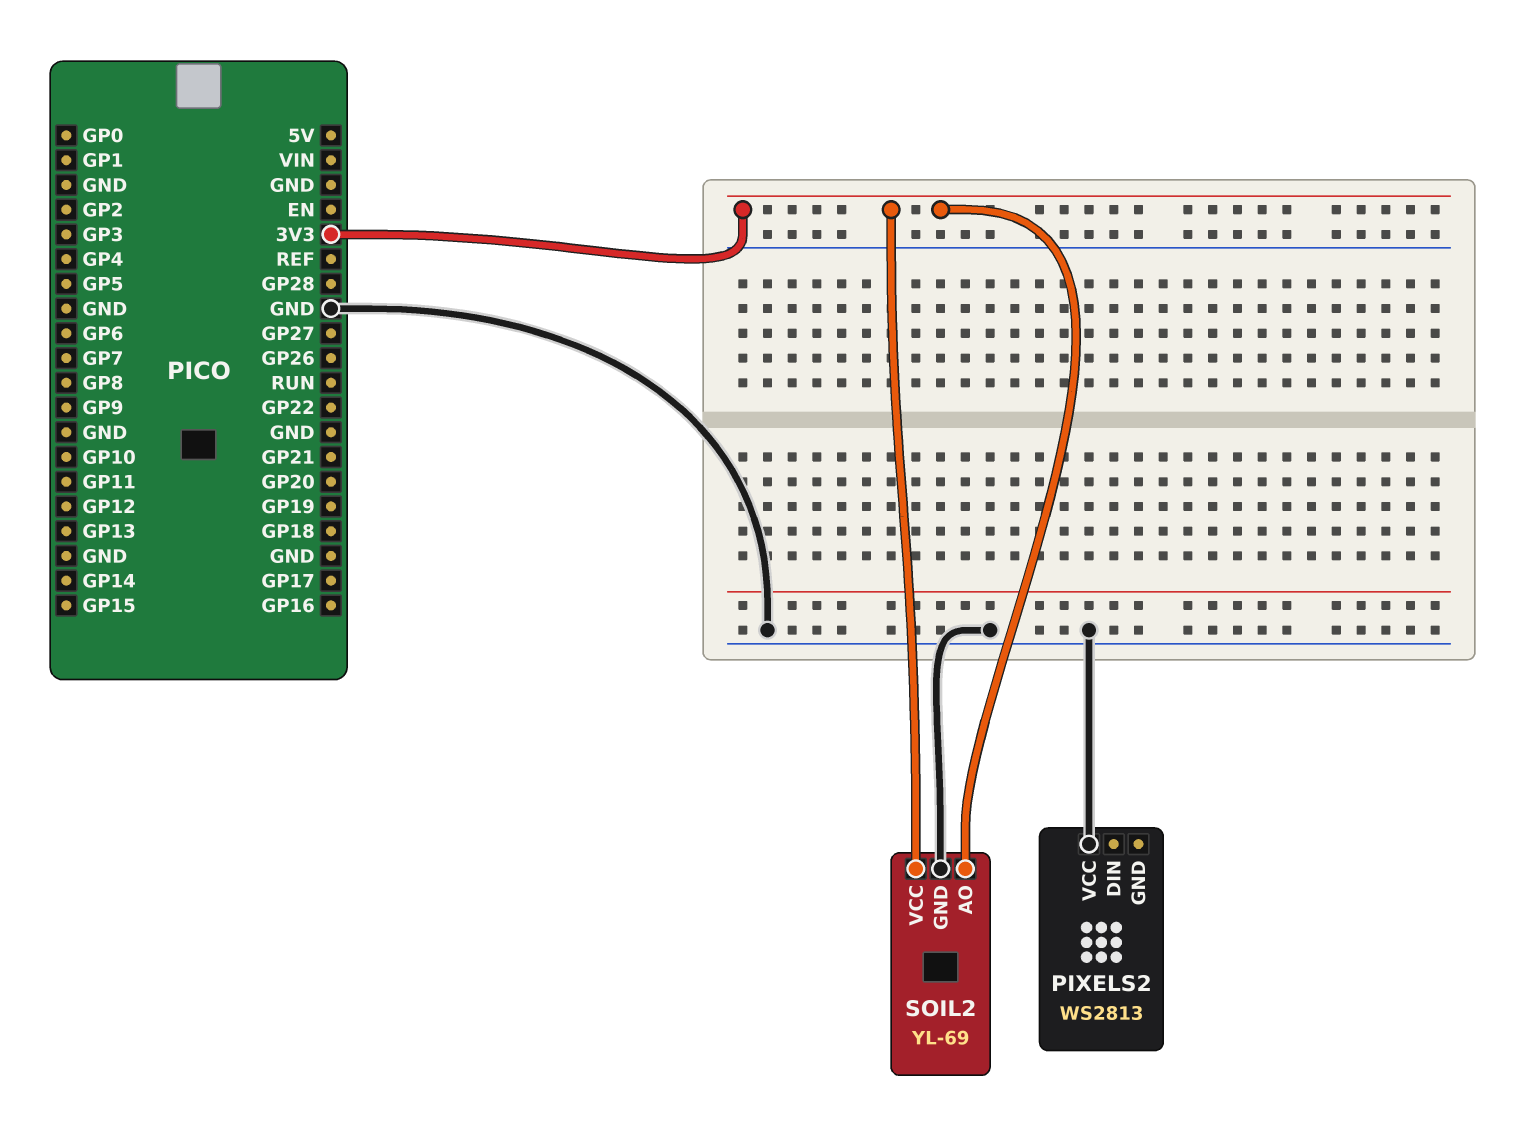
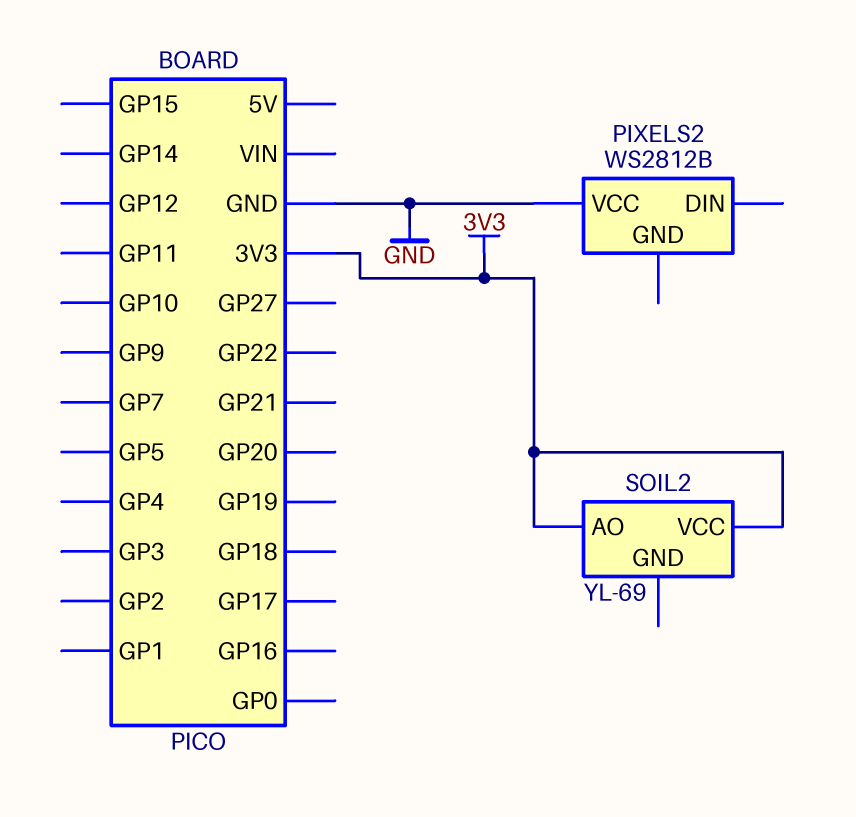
PIXELS2: WS2813 -> WS2812B
SOIL2 pin GND: GND -> none

